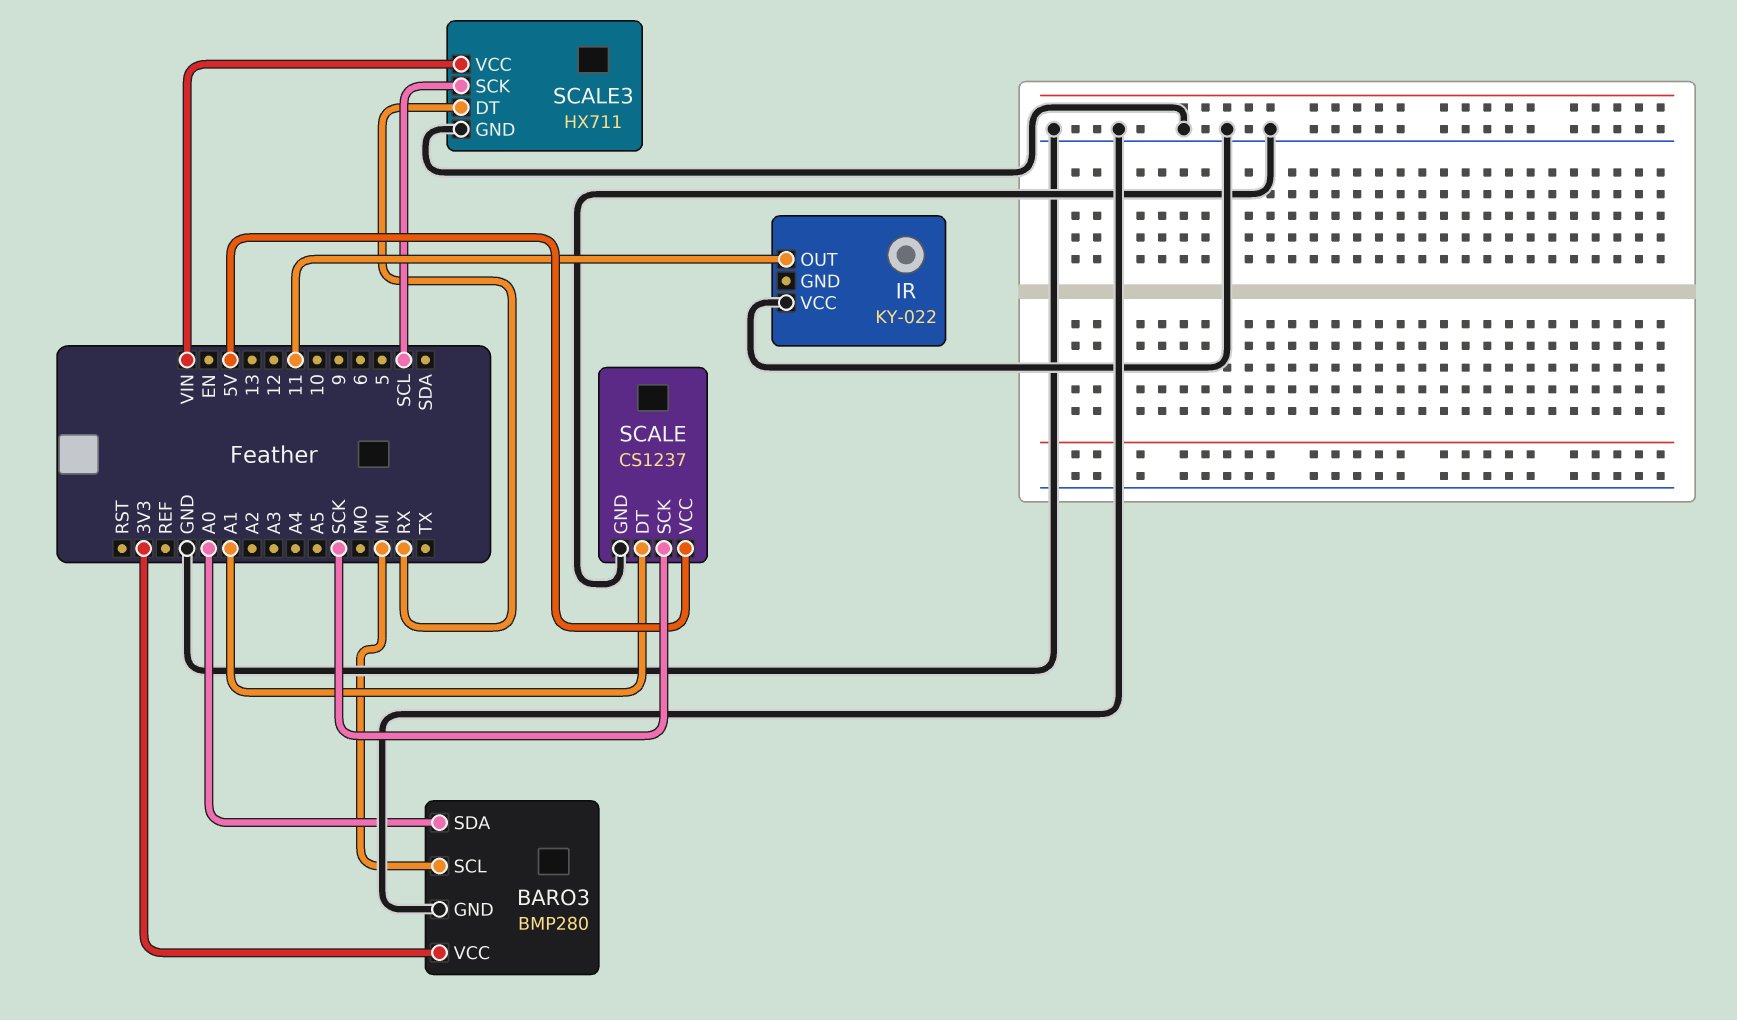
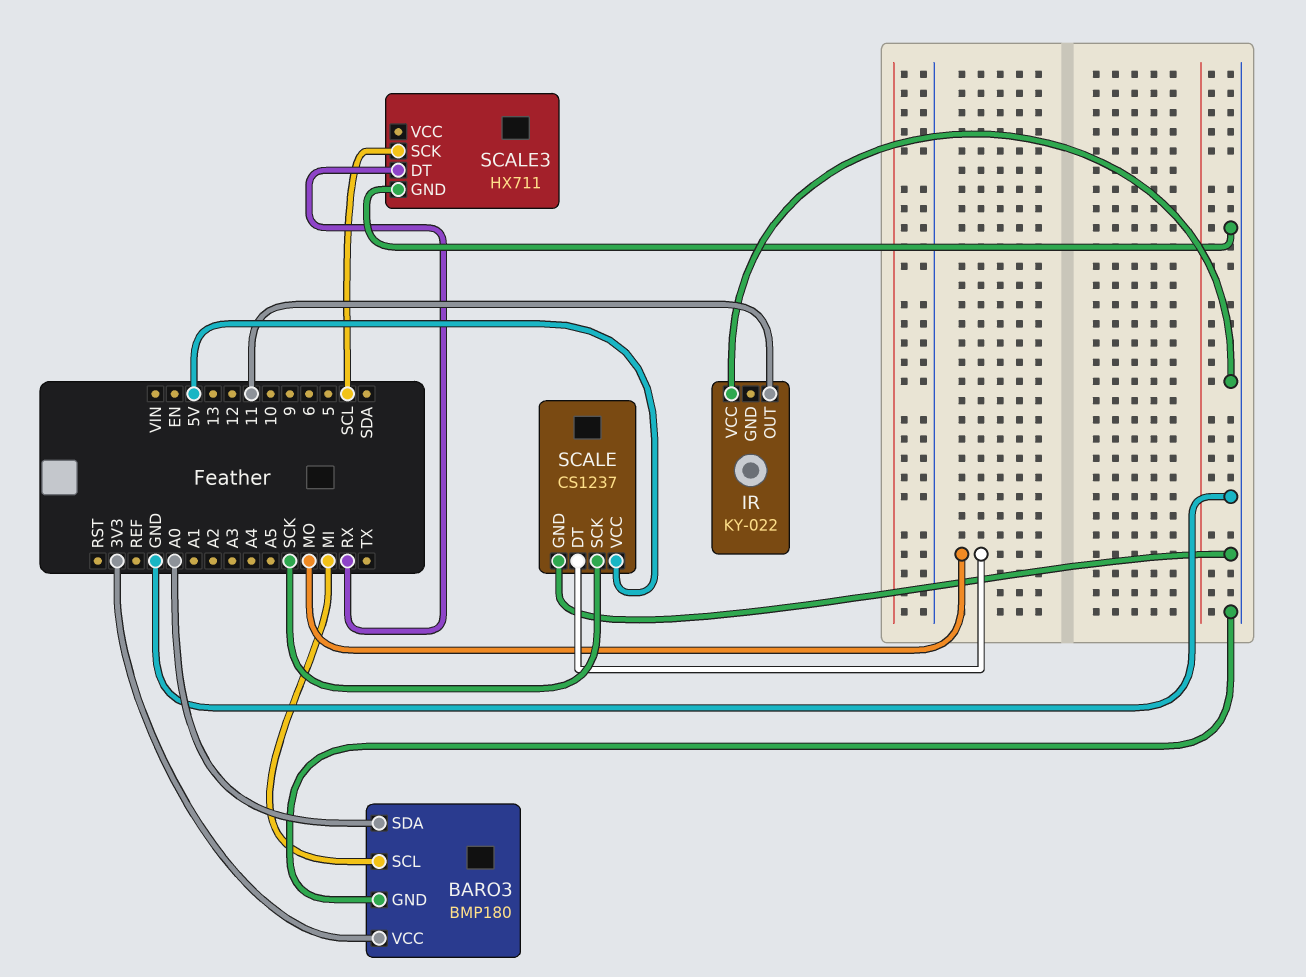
BARO3: BMP280 -> BMP180
SCALE pin DT: A1 -> MO
SCALE3 pin VCC: VIN -> none

